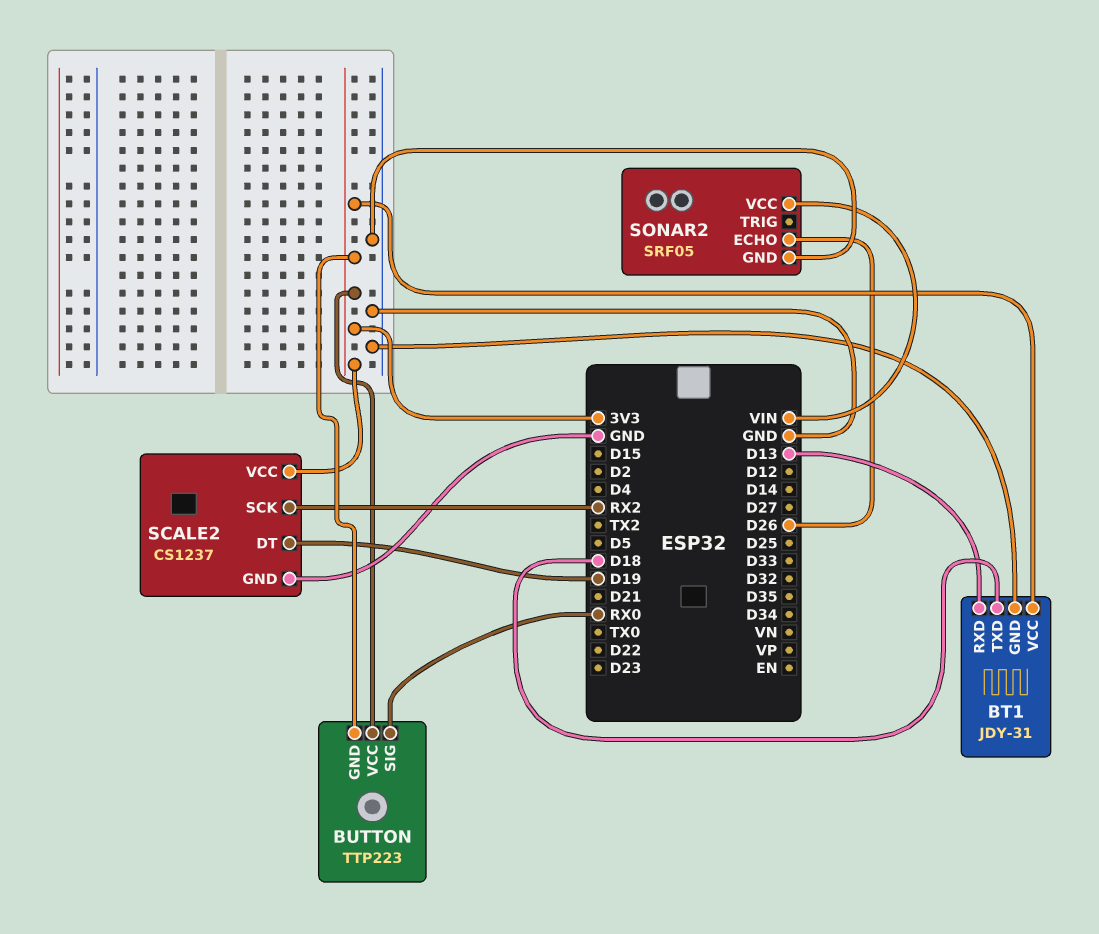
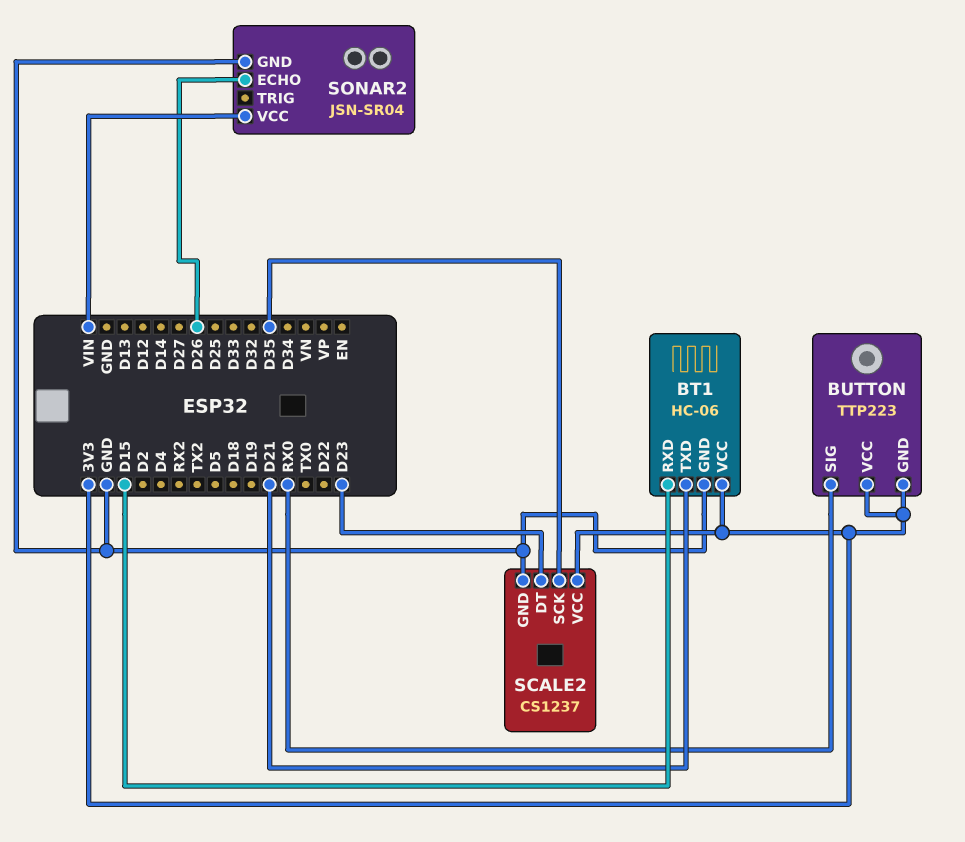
BT1: JDY-31 -> HC-06
BT1 pin RXD: D13 -> D15
BT1 pin TXD: D18 -> D21
SCALE2 pin DT: D19 -> D23
SCALE2 pin SCK: RX2 -> D35
SONAR2: SRF05 -> JSN-SR04

